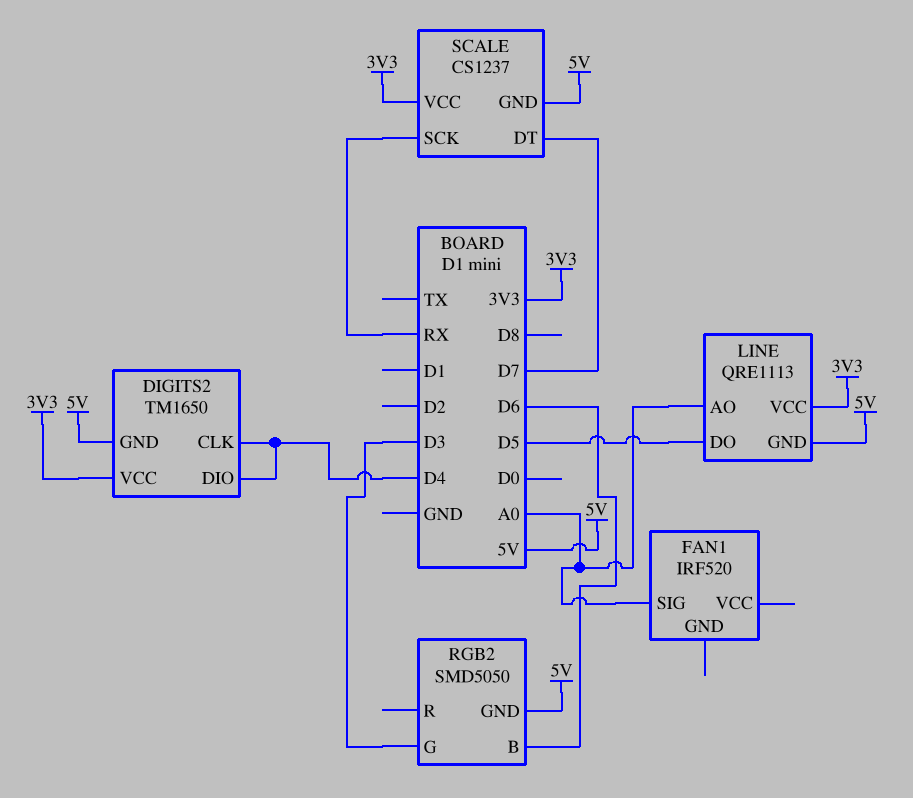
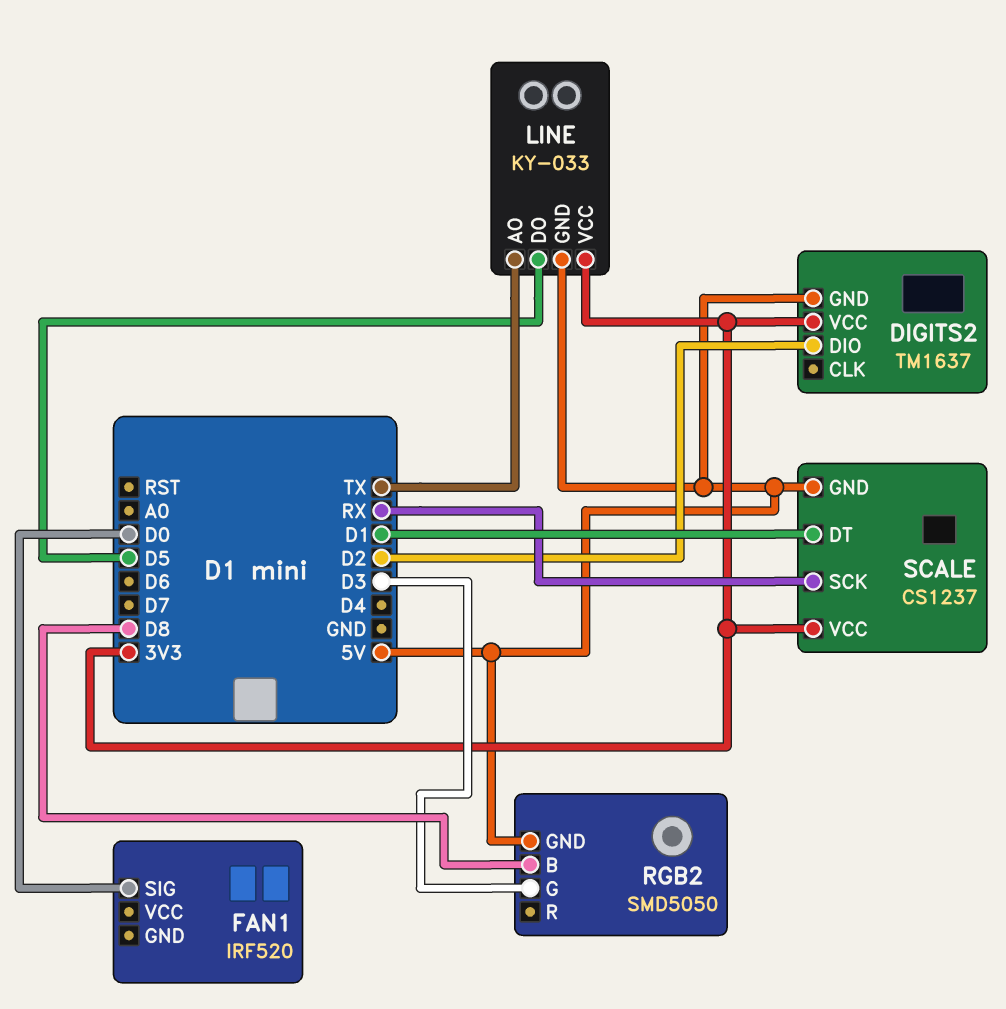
DIGITS2: TM1650 -> TM1637
DIGITS2 pin CLK: D4 -> none
DIGITS2 pin DIO: D4 -> D2
FAN1 pin SIG: A0 -> D0
LINE: QRE1113 -> KY-033
LINE pin AO: A0 -> TX
RGB2 pin B: D6 -> D8
SCALE pin DT: D7 -> D1

